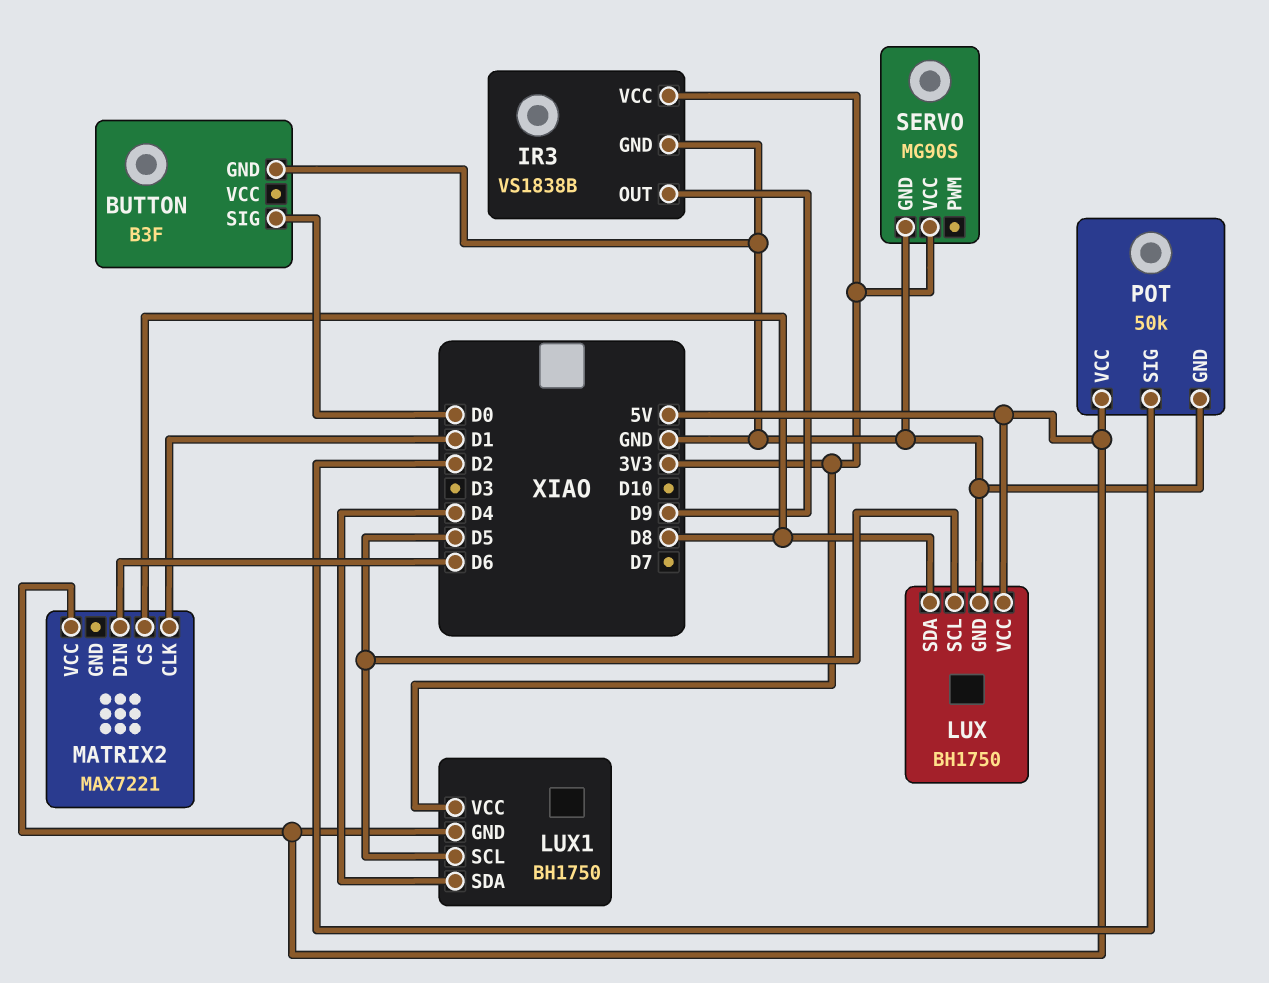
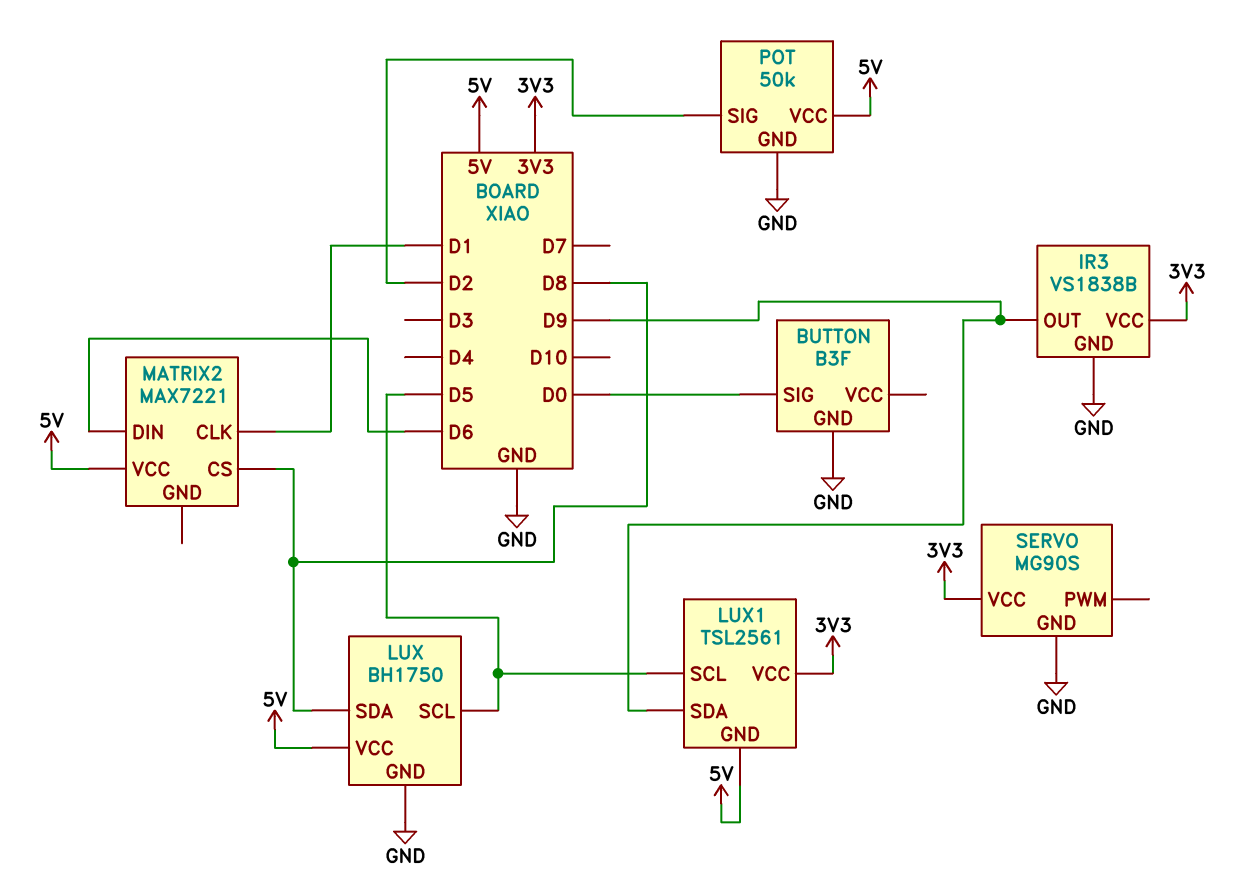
LUX1: BH1750 -> TSL2561
LUX1 pin SDA: D4 -> D9

